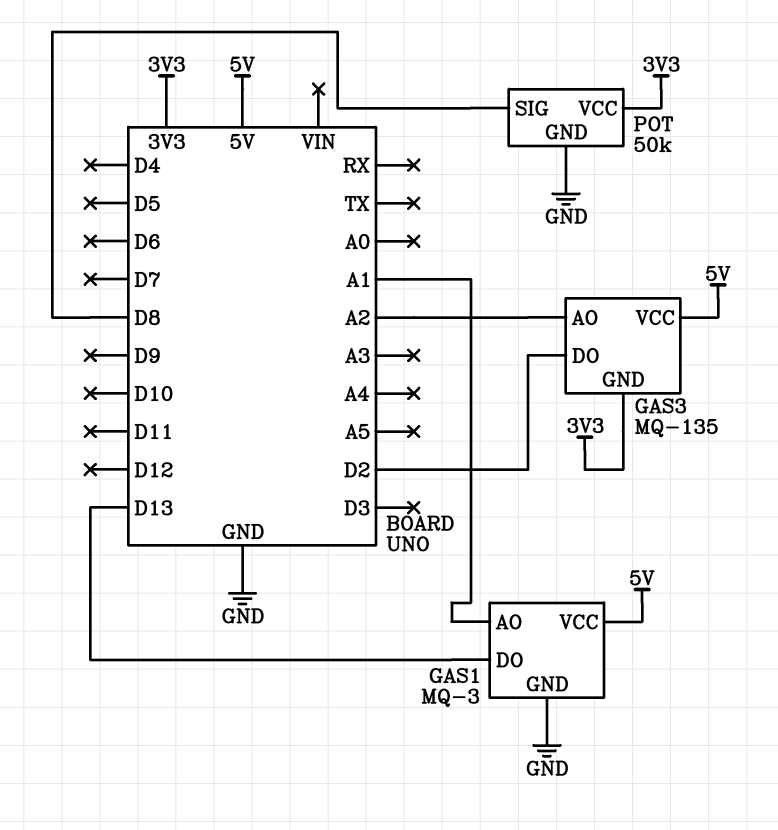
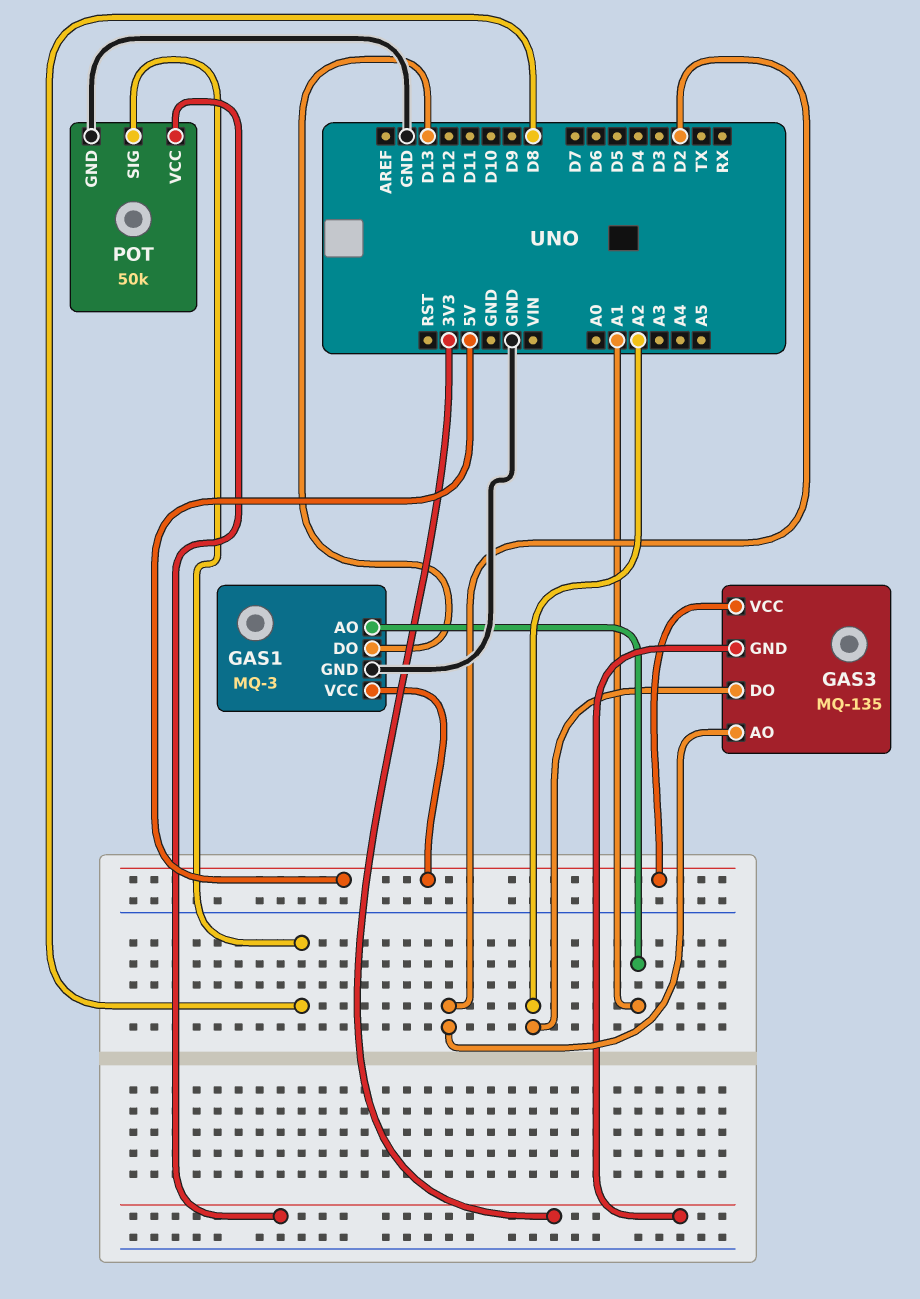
GAS3 pin AO: A2 -> D2
GAS3 pin DO: D2 -> A2

